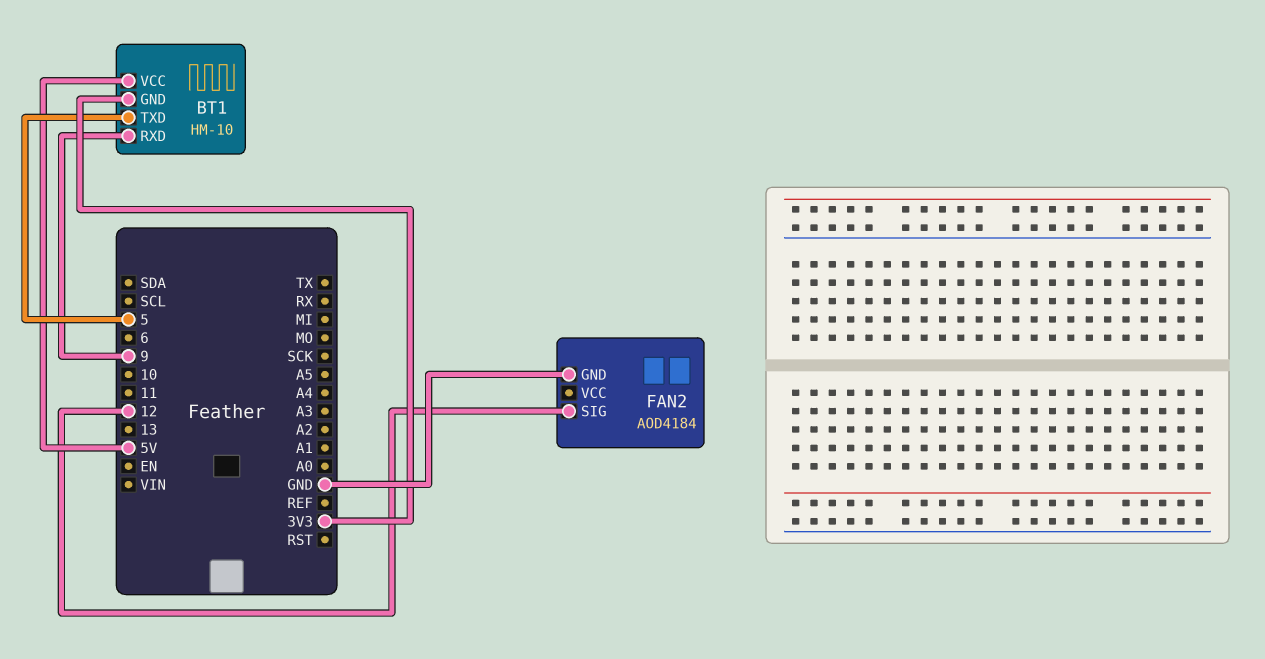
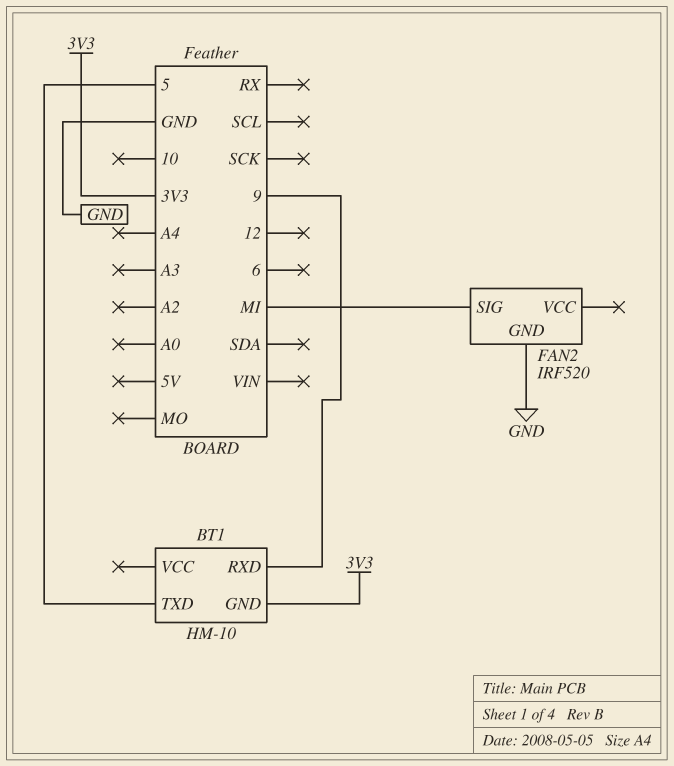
BT1 pin VCC: 5V -> none
FAN2: AOD4184 -> IRF520
FAN2 pin SIG: 12 -> MI

